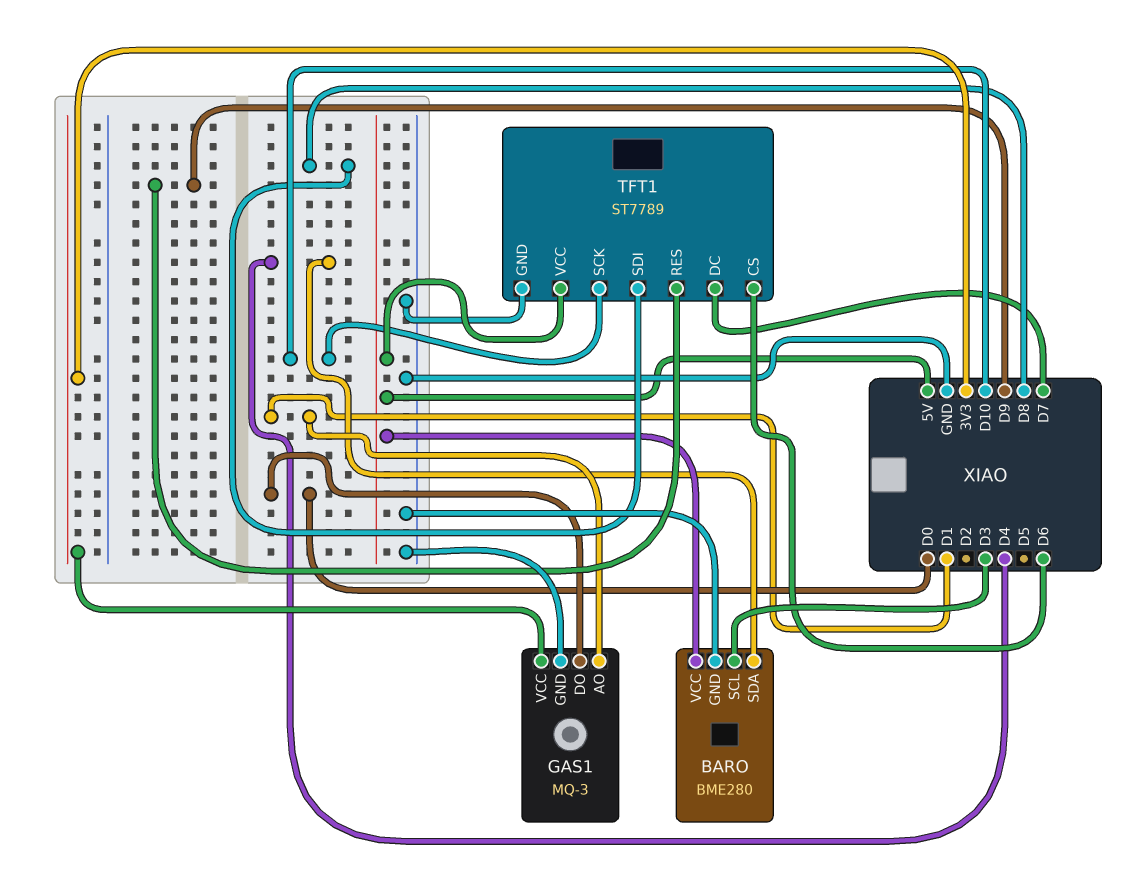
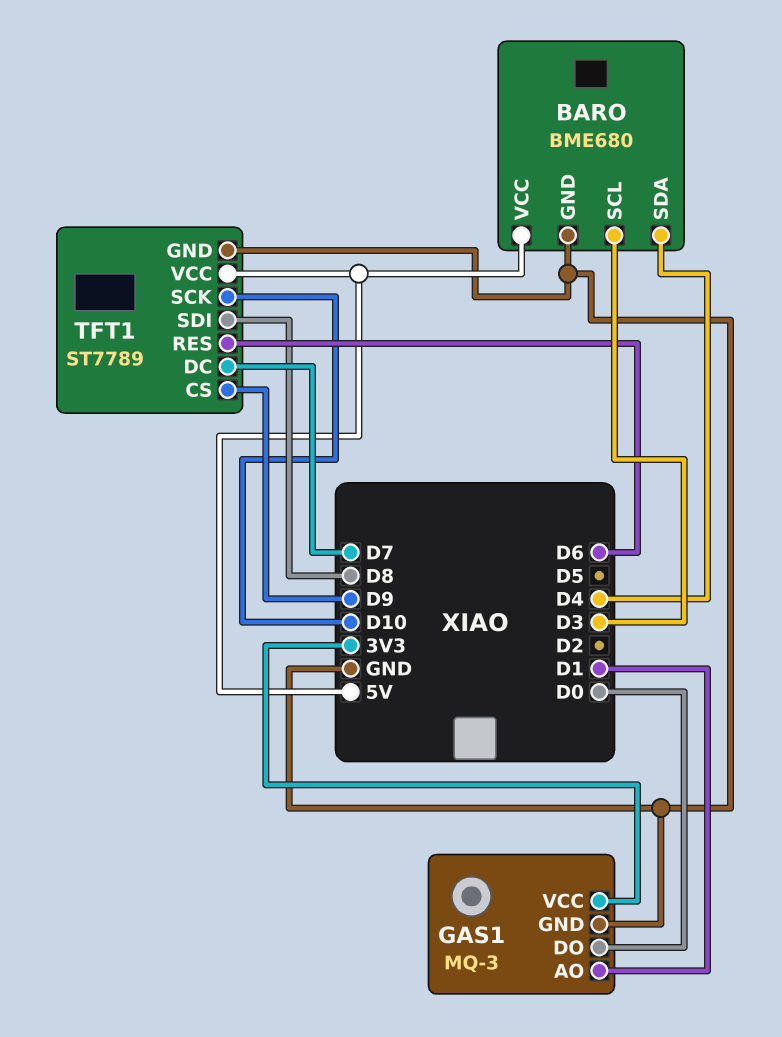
BARO: BME280 -> BME680
TFT1 pin CS: D6 -> D9
TFT1 pin RES: D9 -> D6

